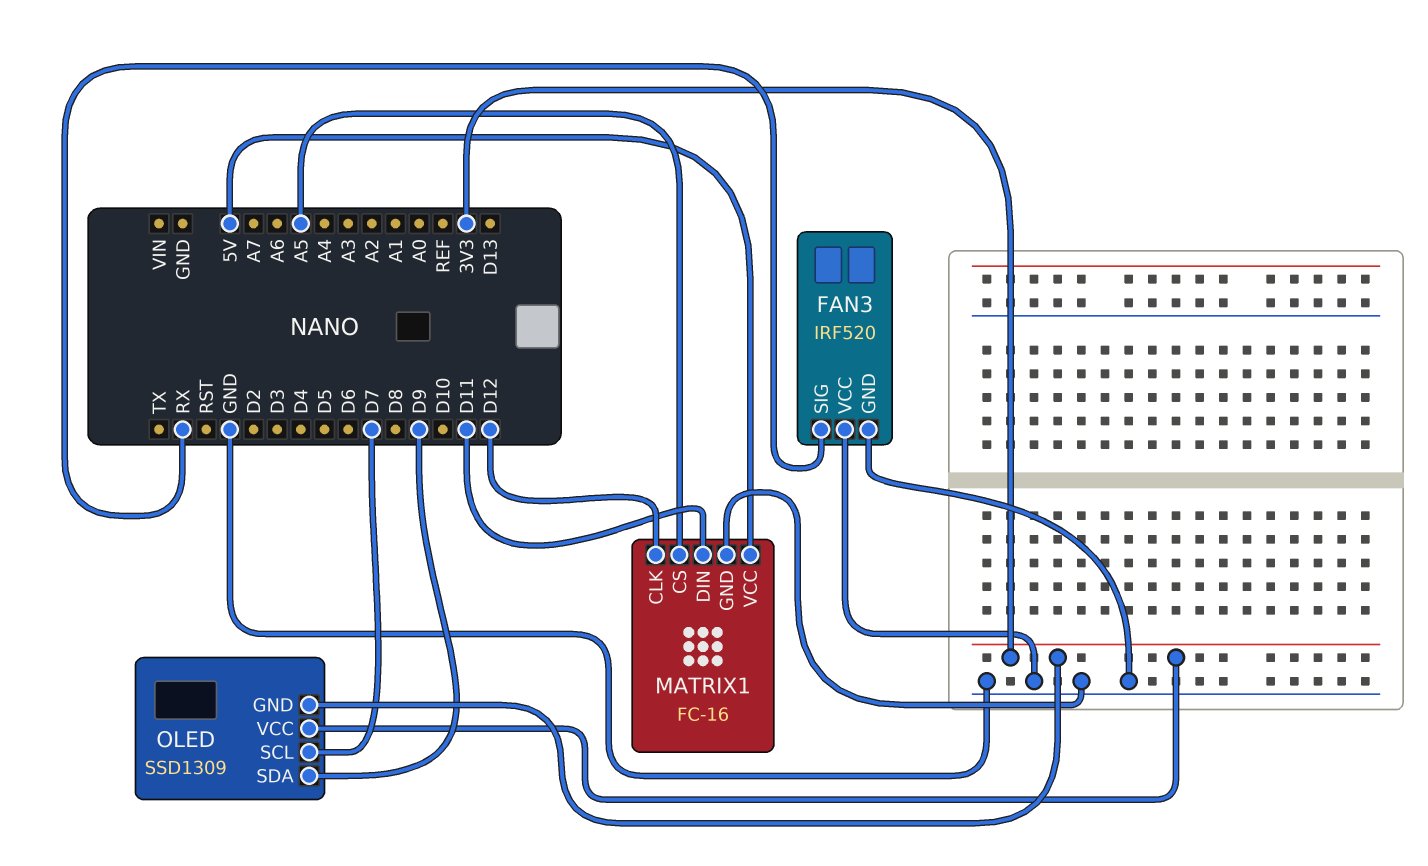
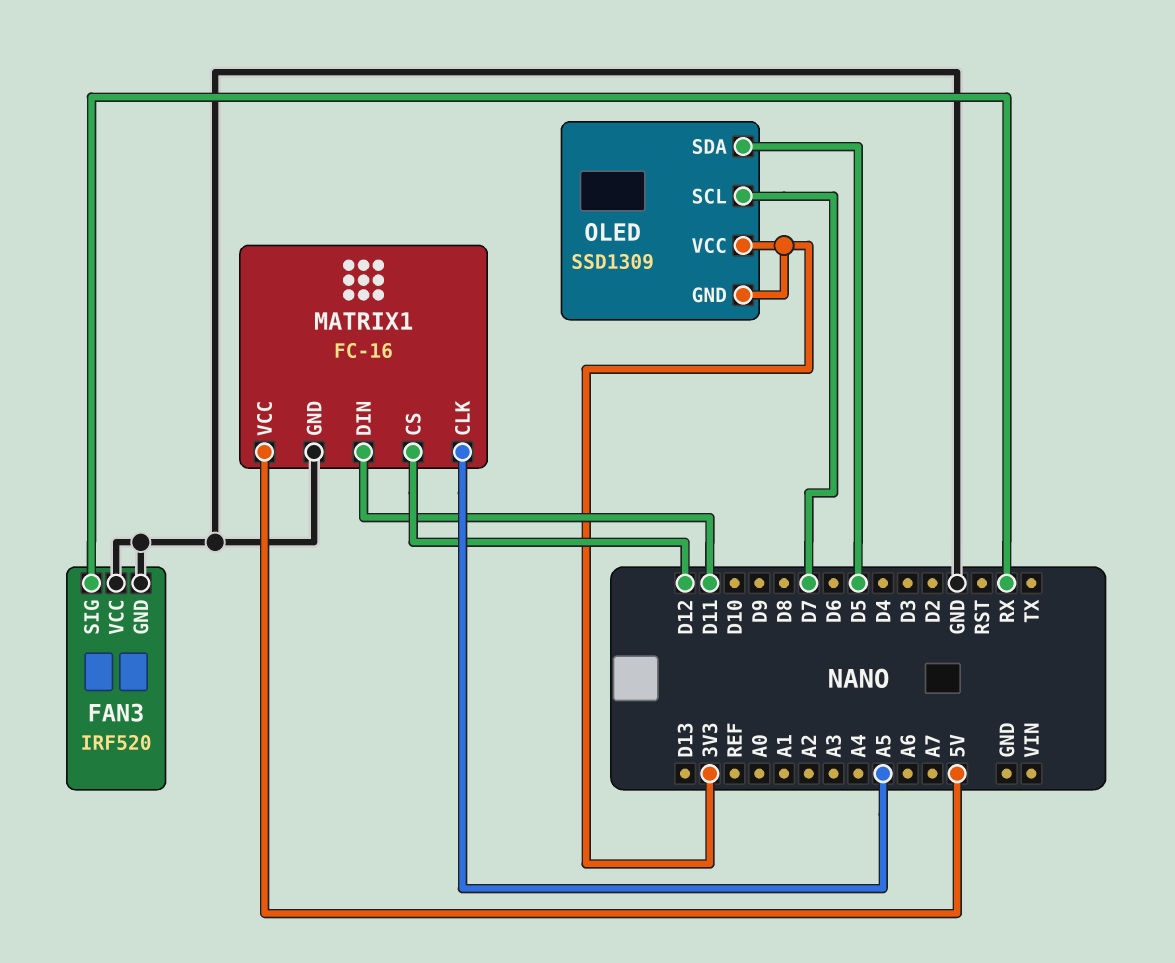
MATRIX1 pin CLK: D12 -> A5
MATRIX1 pin CS: A5 -> D12
OLED pin SDA: D9 -> D5

